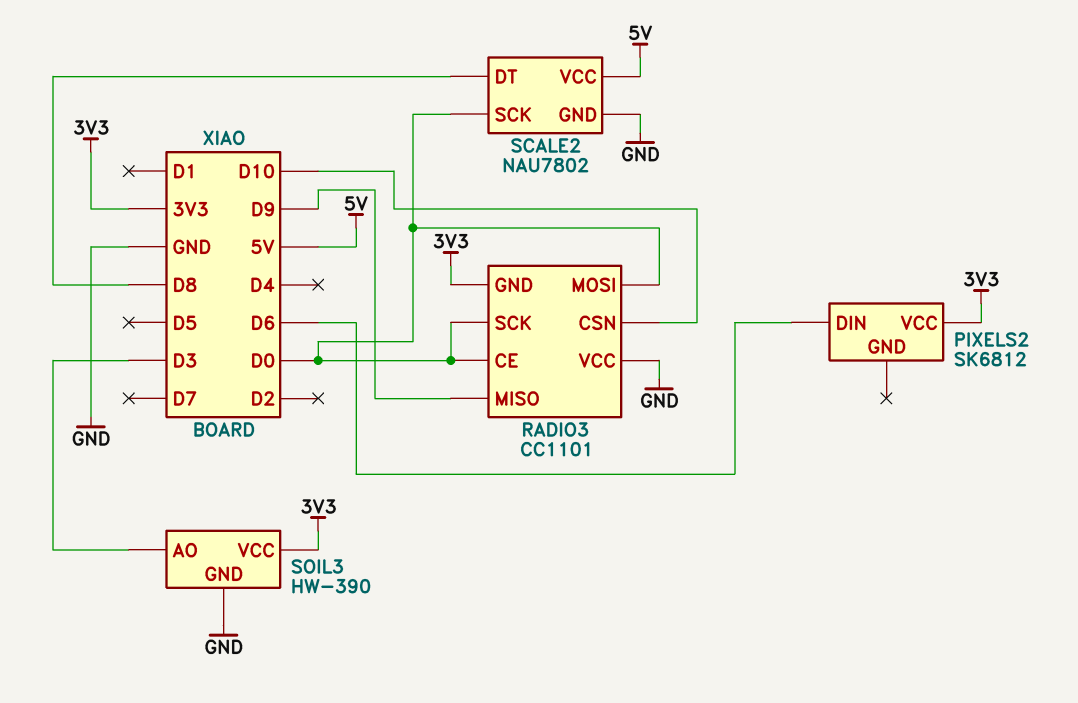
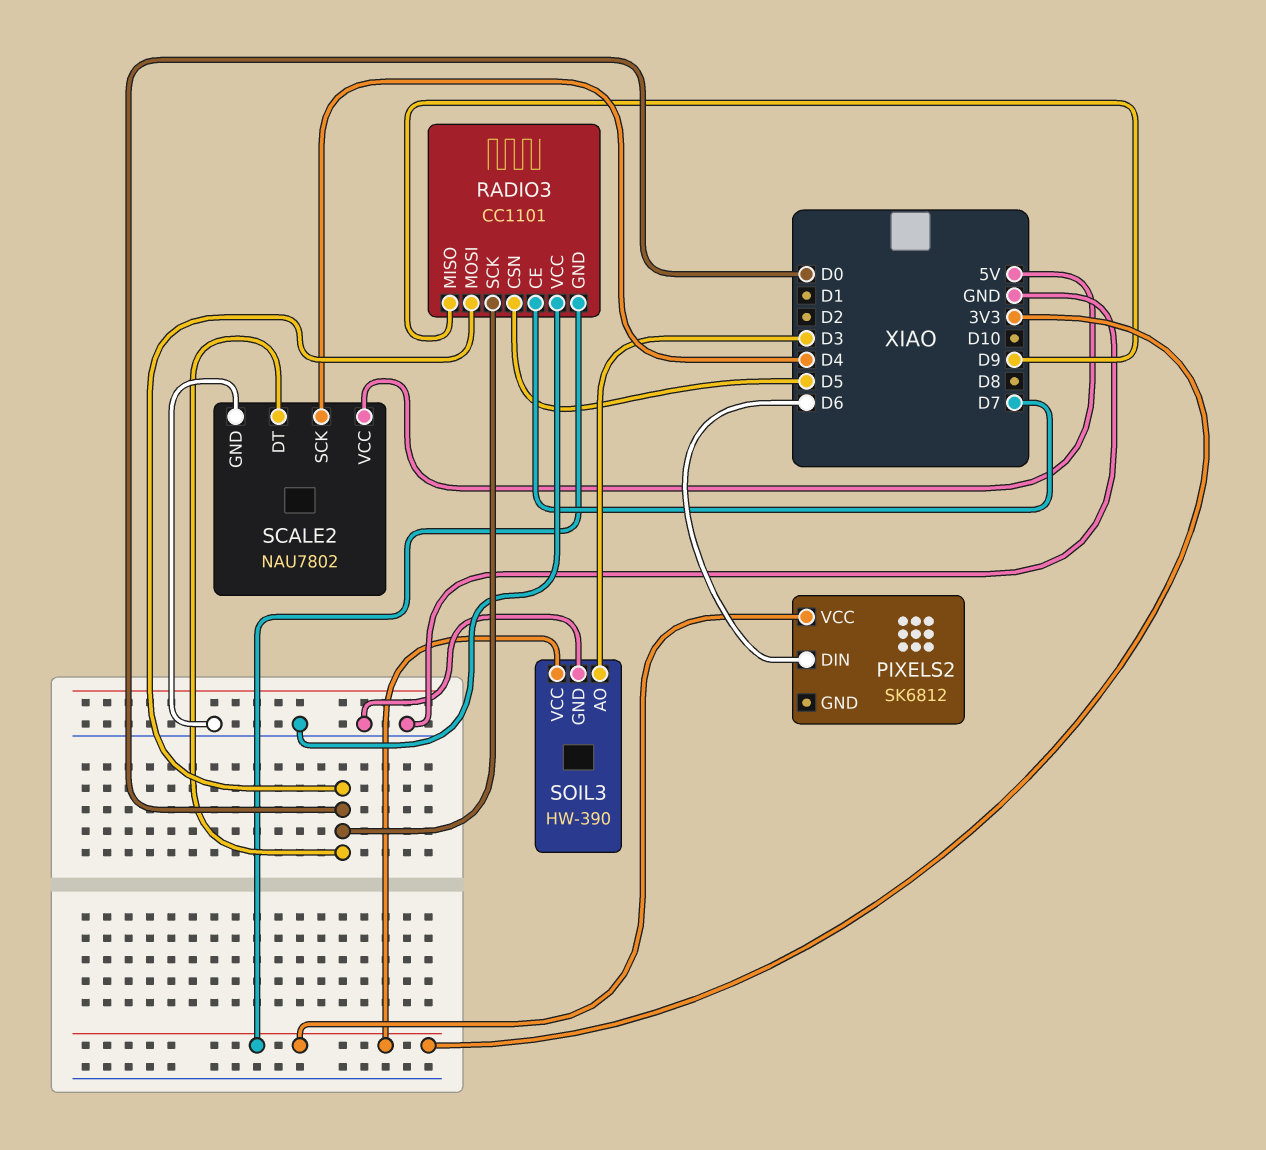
RADIO3 pin CE: D0 -> D7
RADIO3 pin CSN: D10 -> D5
SCALE2 pin DT: D8 -> D0
SCALE2 pin SCK: D0 -> D4

